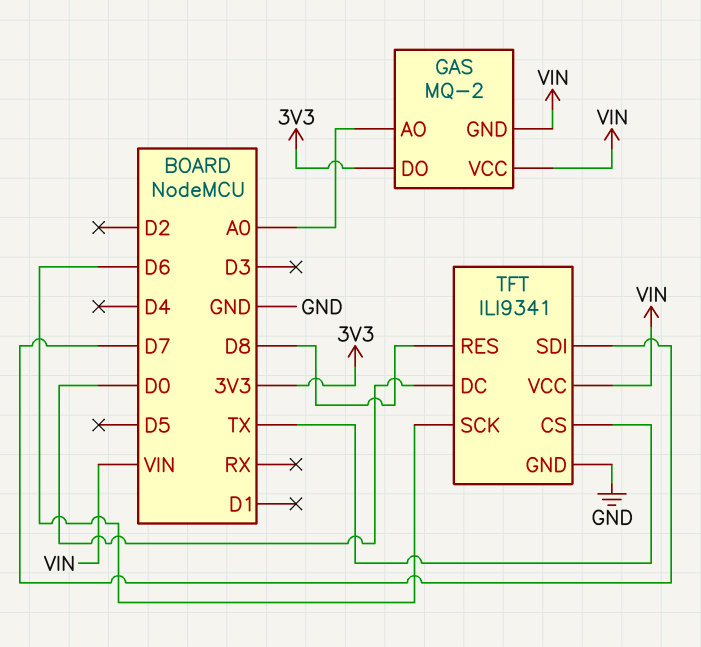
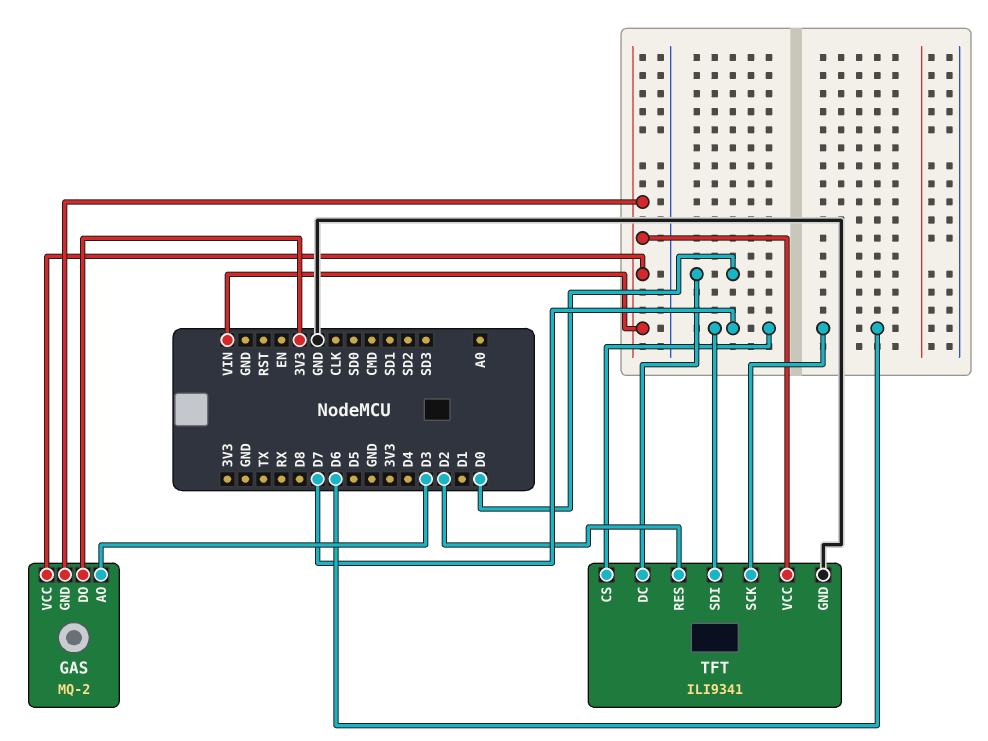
GAS pin AO: A0 -> D3
TFT pin CS: TX -> D7
TFT pin RES: D8 -> D2

